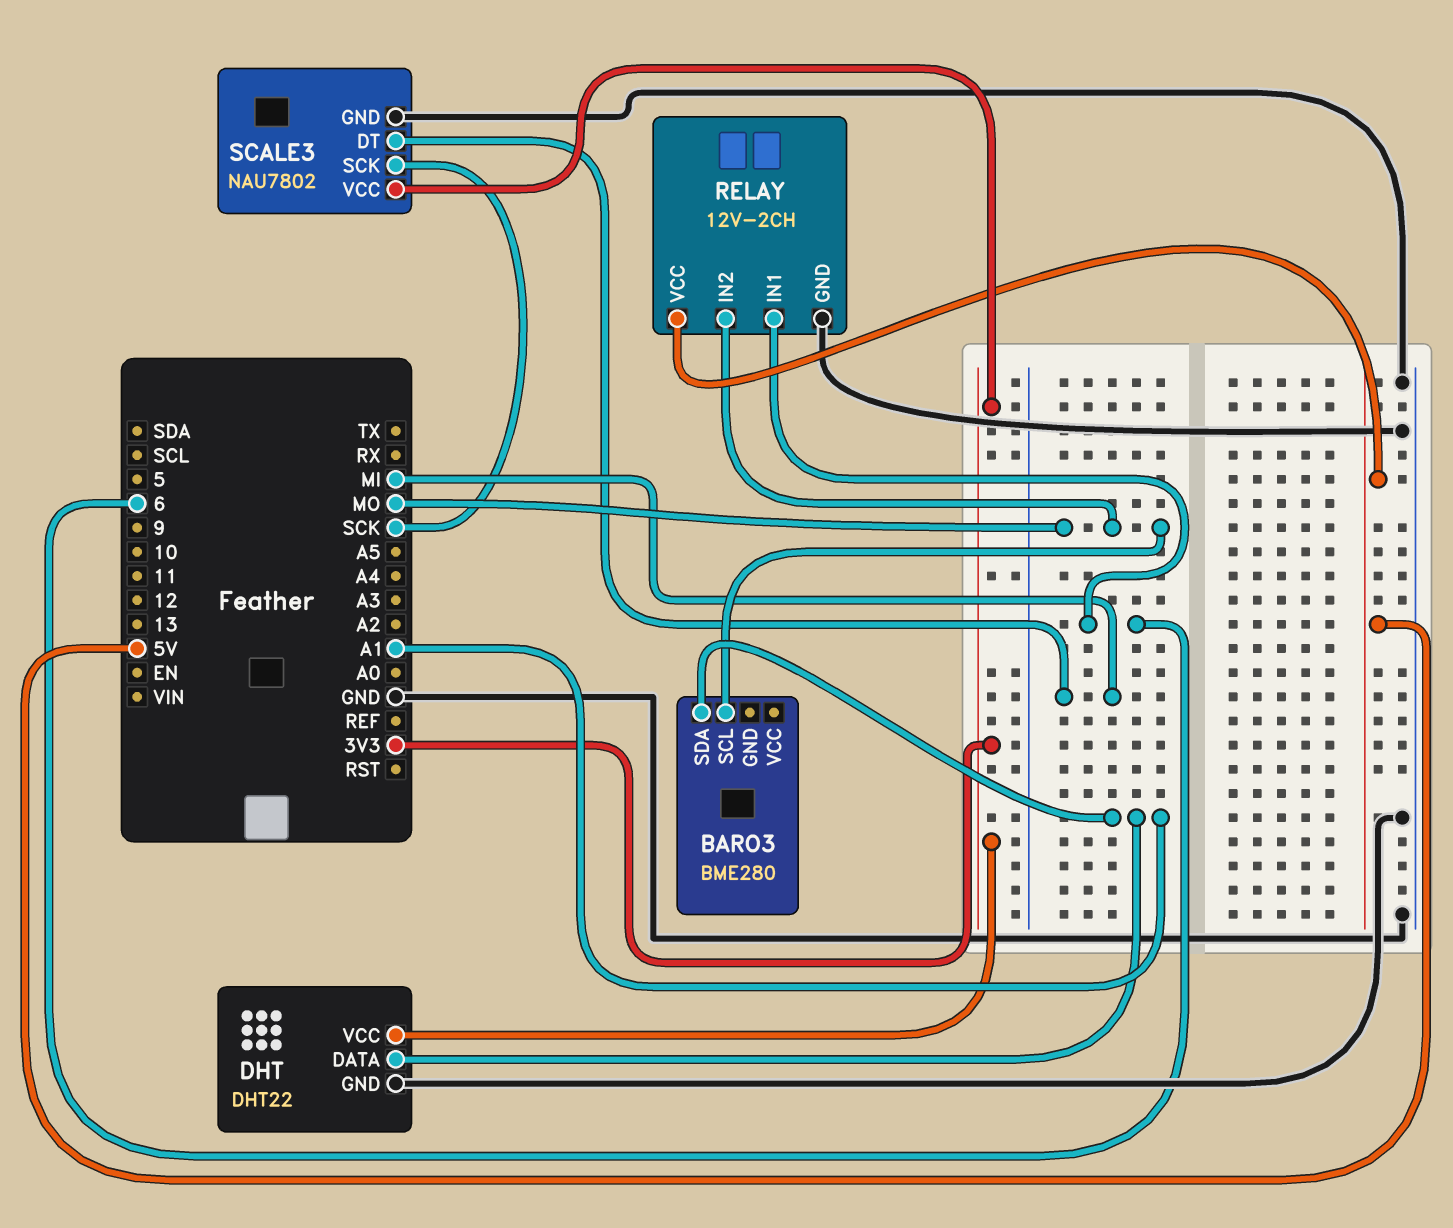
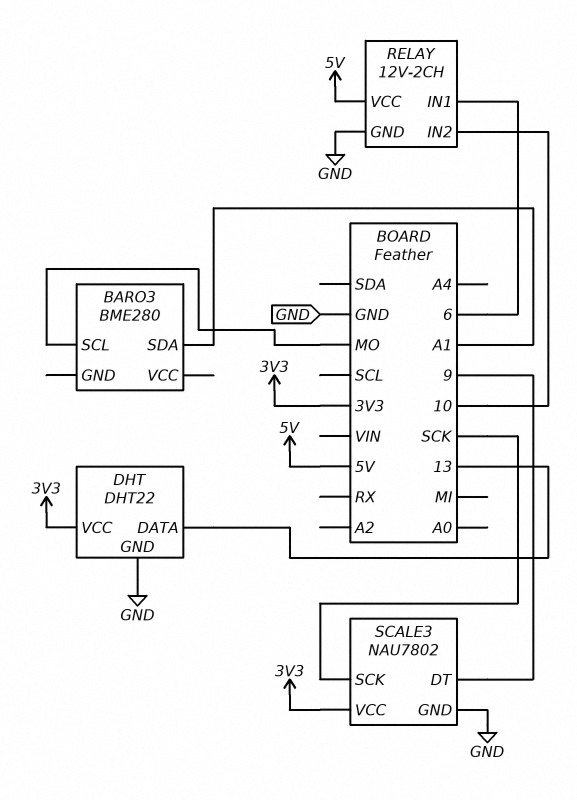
DHT pin DATA: A1 -> 13
RELAY pin IN2: MO -> 10
SCALE3 pin DT: MI -> 9

